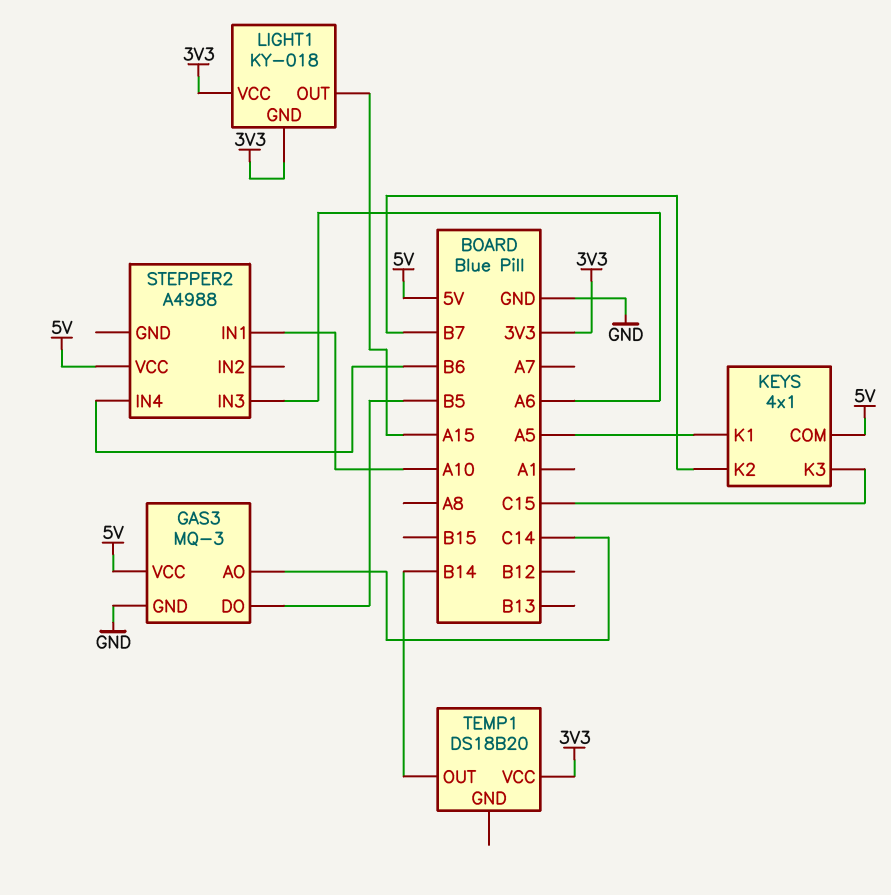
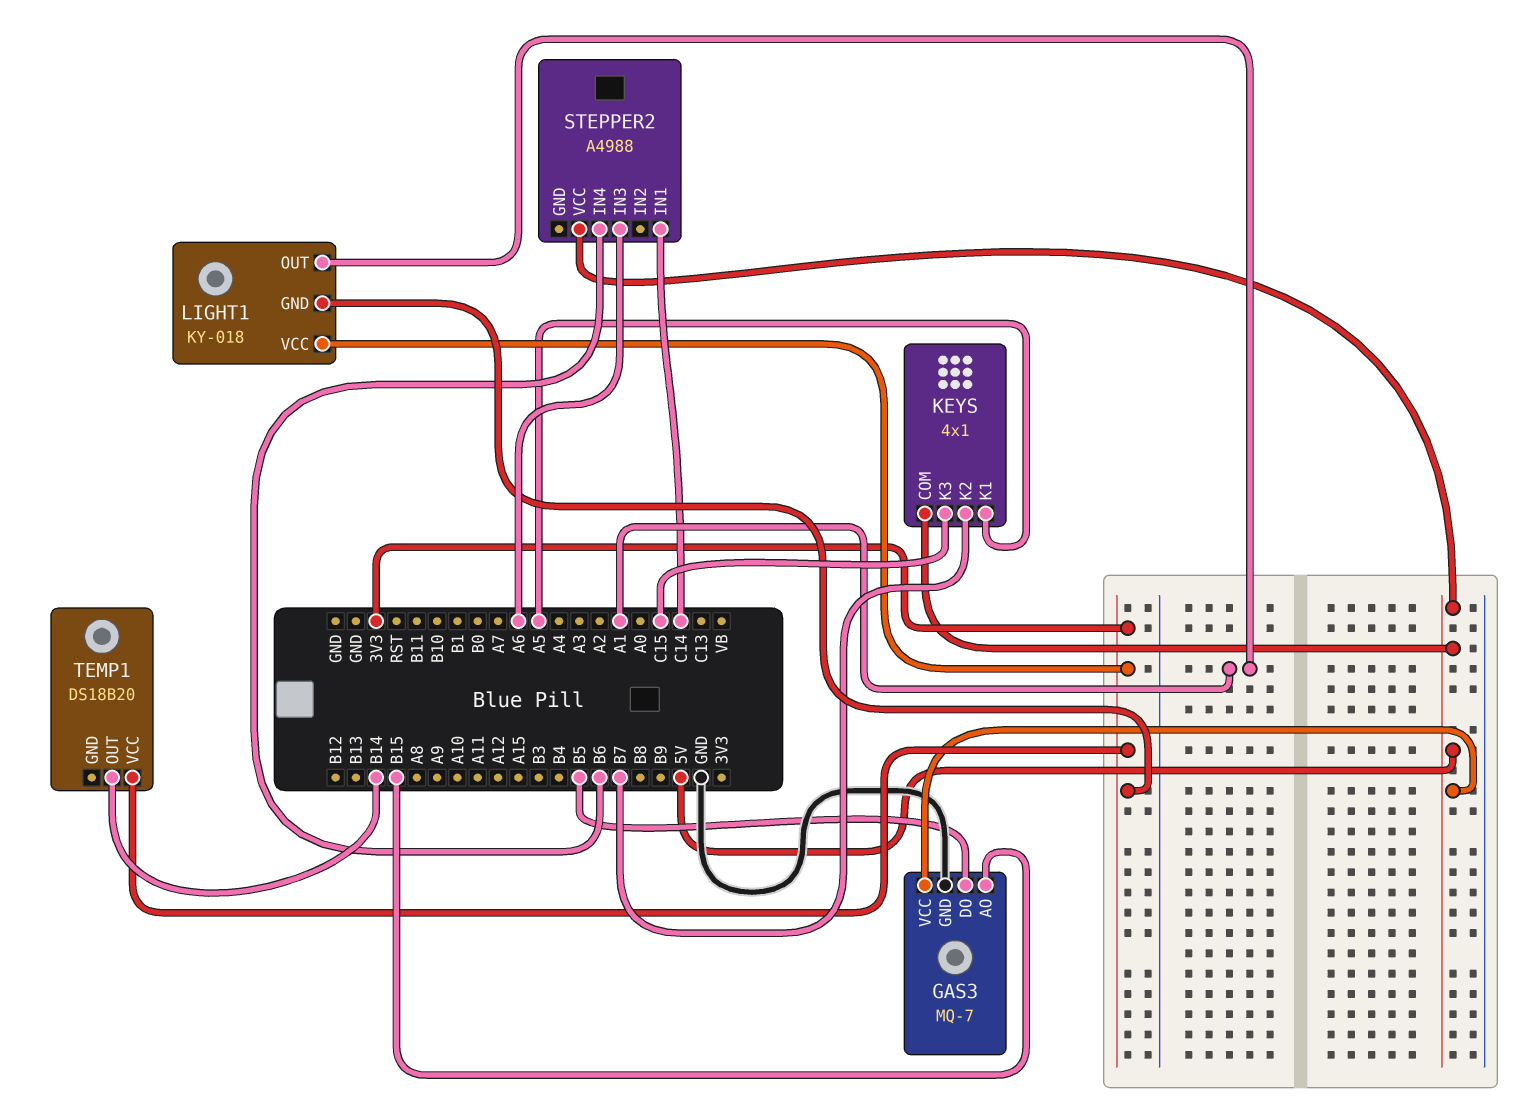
GAS3: MQ-3 -> MQ-7
GAS3 pin AO: C14 -> B15
LIGHT1 pin OUT: A15 -> A1
STEPPER2 pin IN1: A10 -> C14

